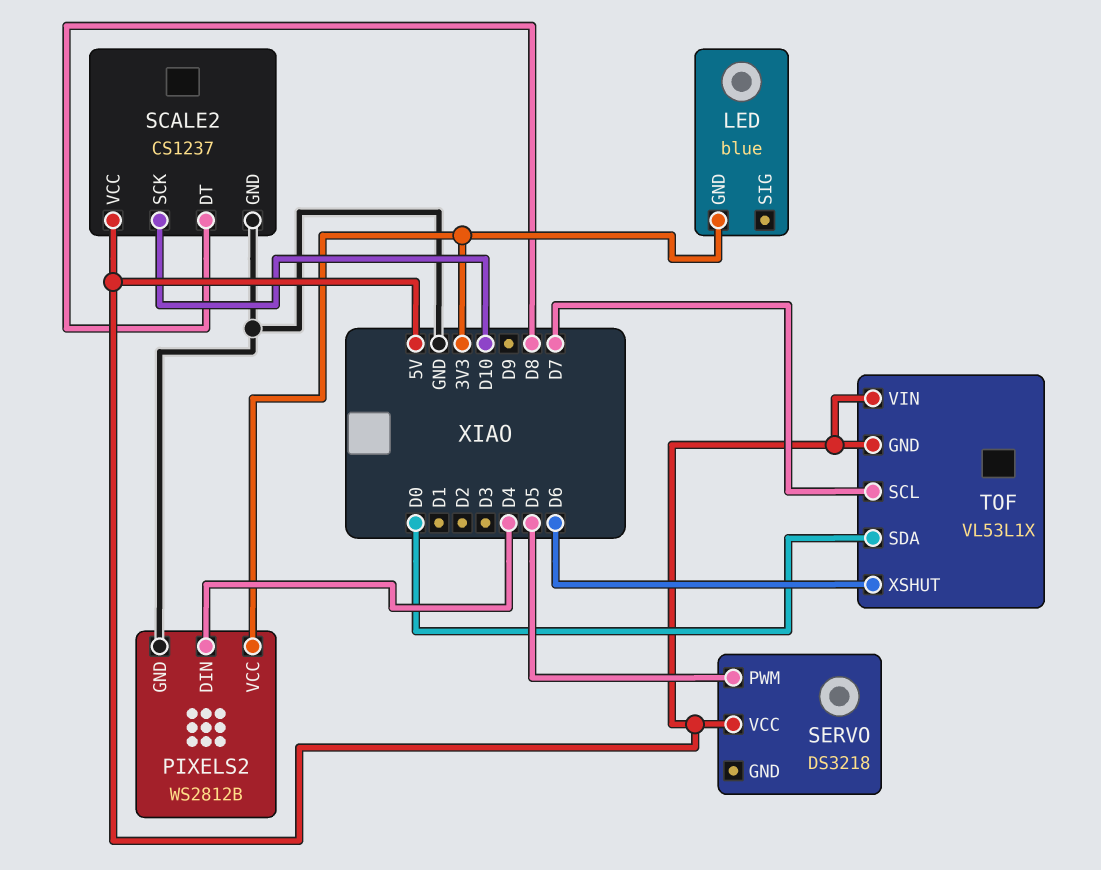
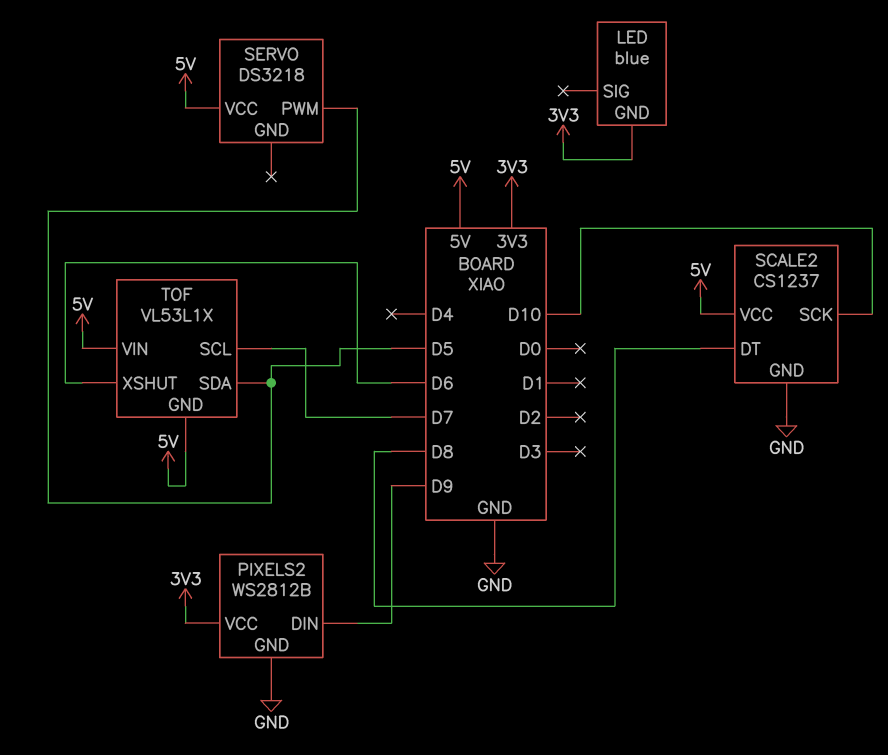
PIXELS2 pin DIN: D4 -> D9
TOF pin SDA: D0 -> D5

